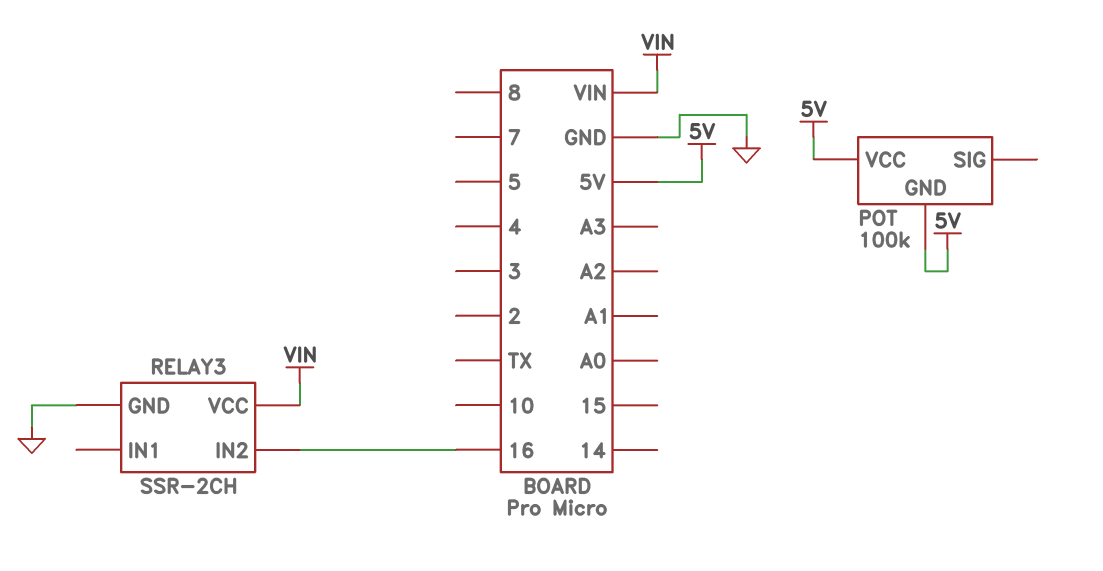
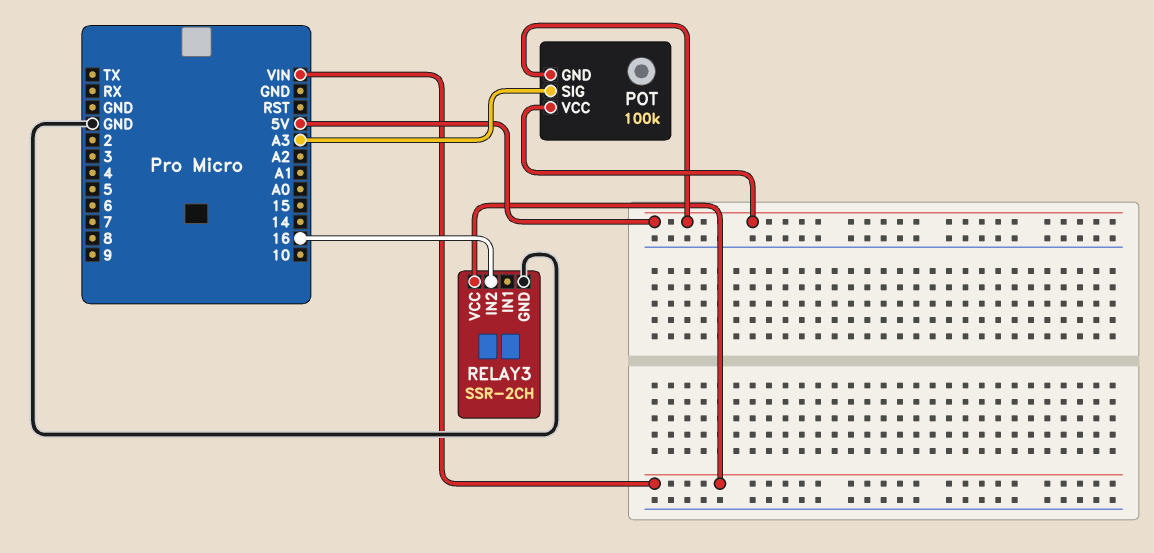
POT pin SIG: none -> A3

